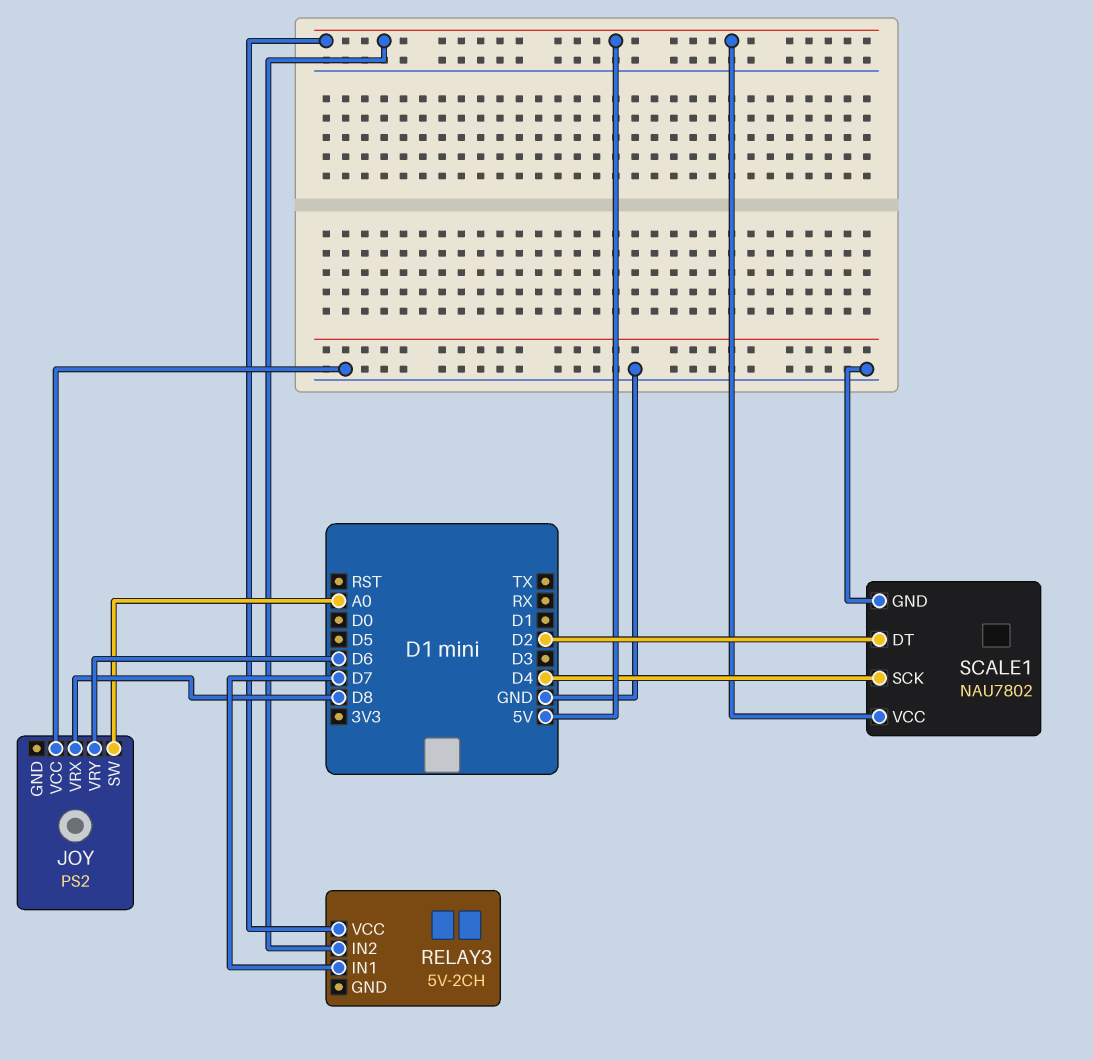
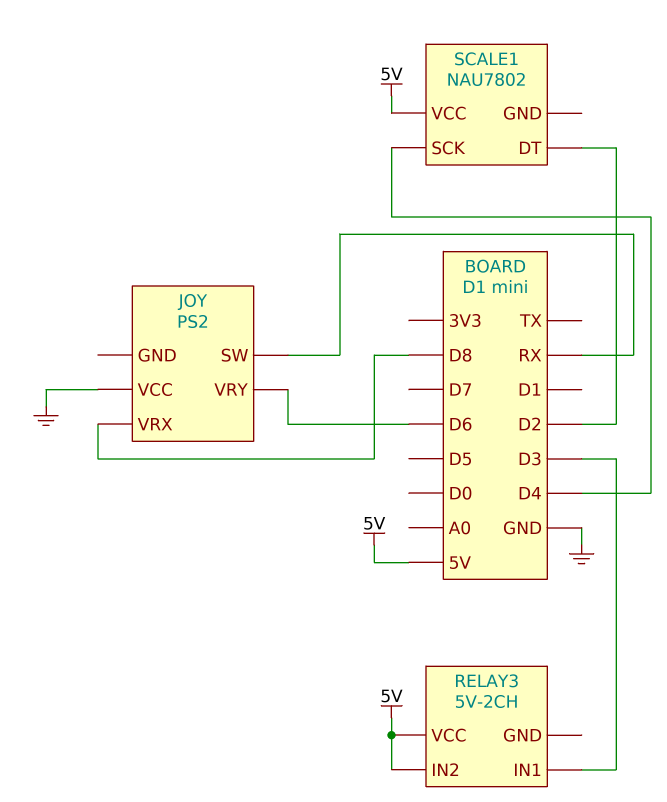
JOY pin SW: A0 -> RX
RELAY3 pin IN1: D7 -> D3
SCALE1 pin GND: GND -> none

